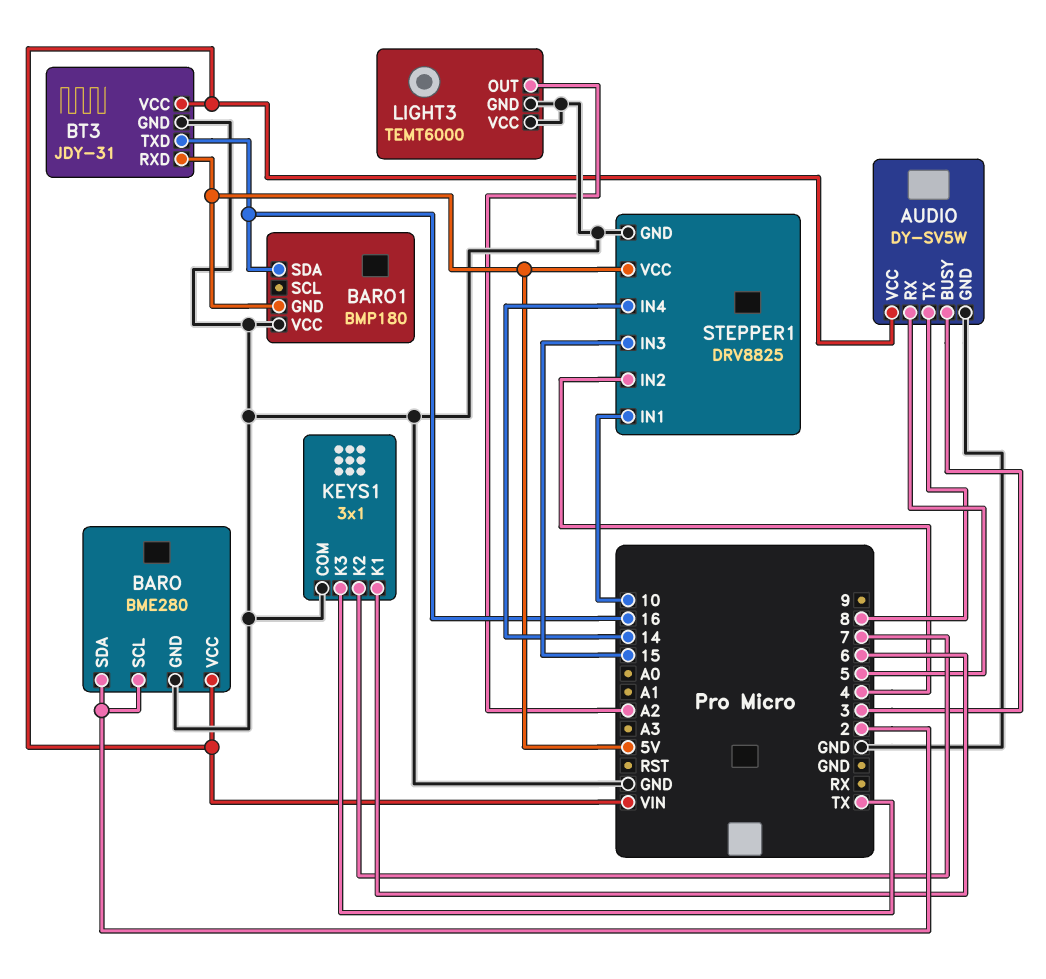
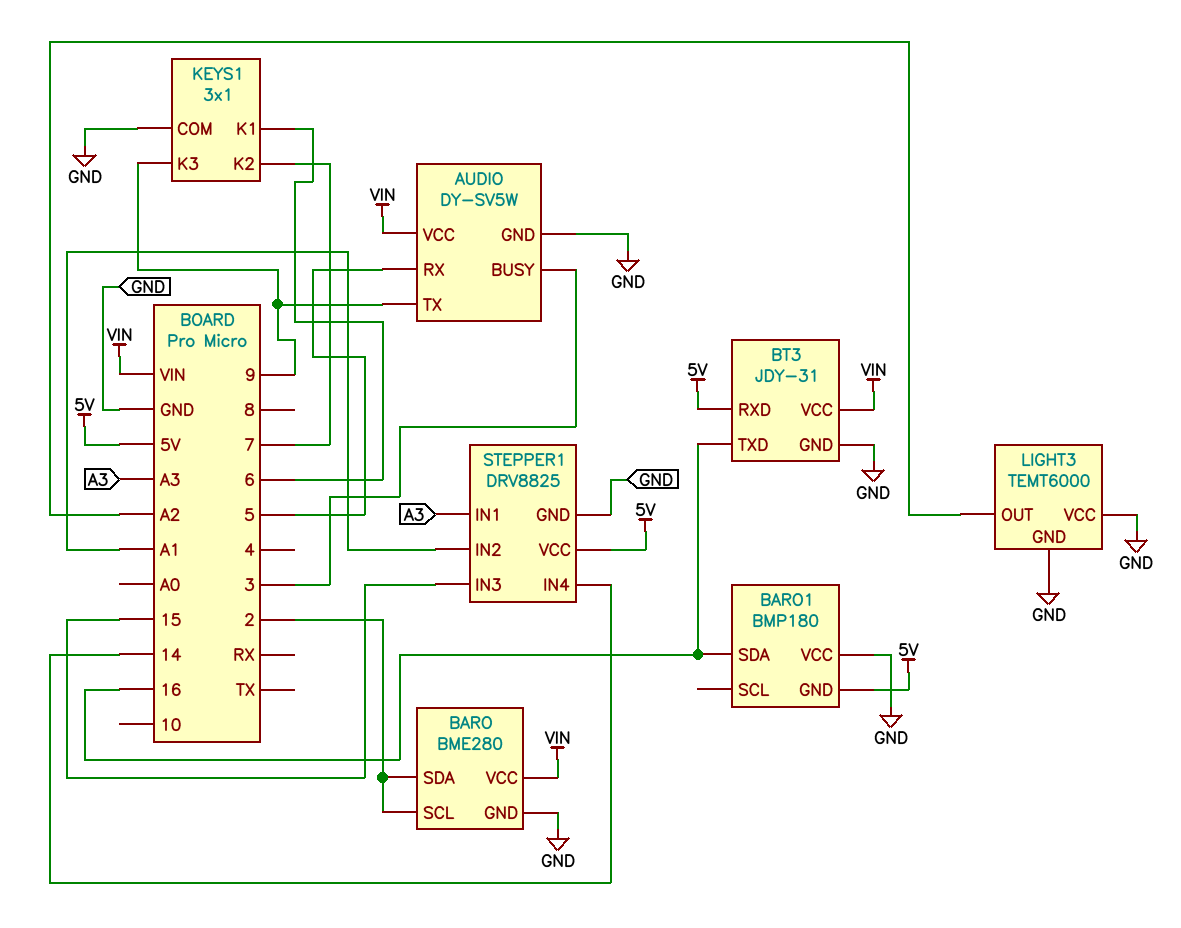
AUDIO pin TX: 8 -> 9
KEYS1 pin K3: TX -> 9
STEPPER1 pin IN1: 10 -> A3
STEPPER1 pin IN2: 4 -> A1

